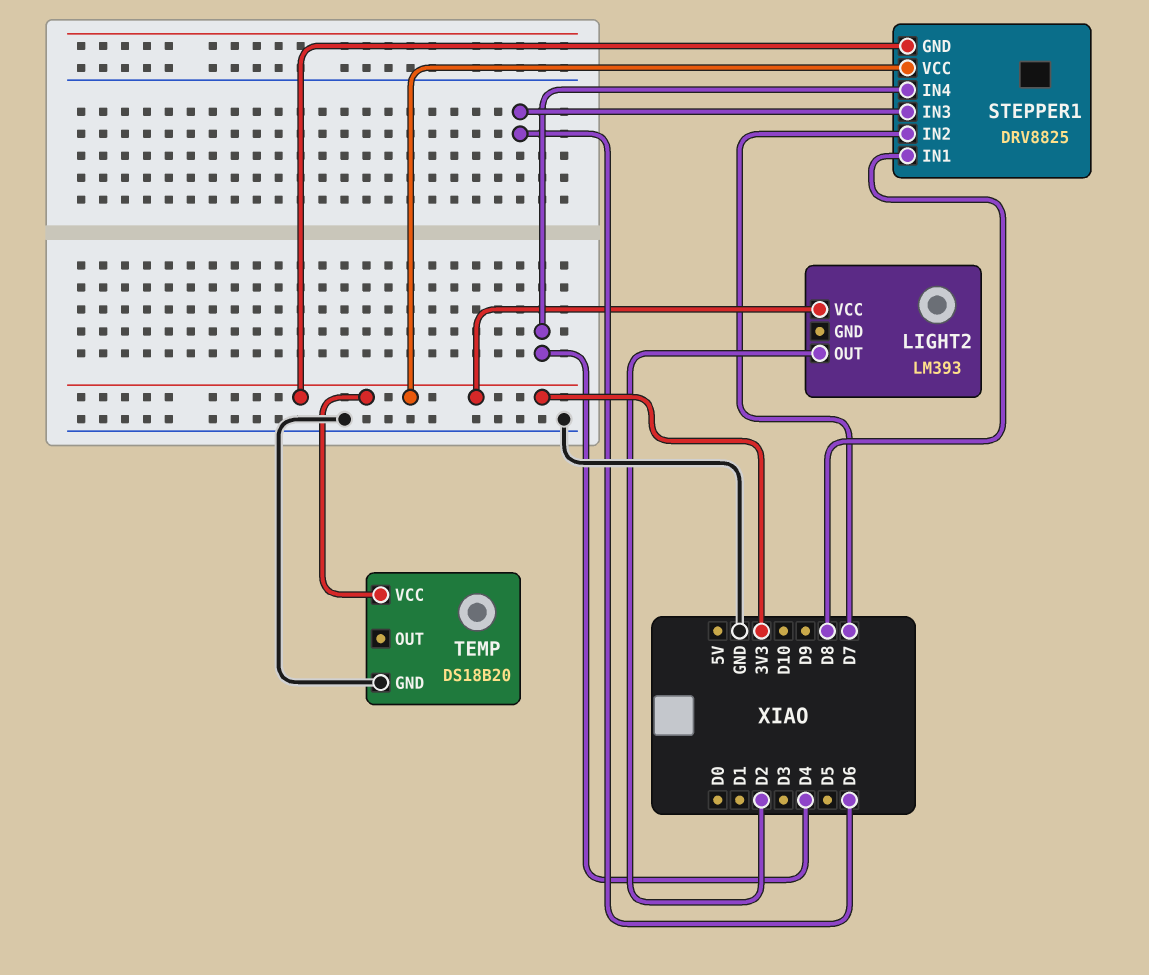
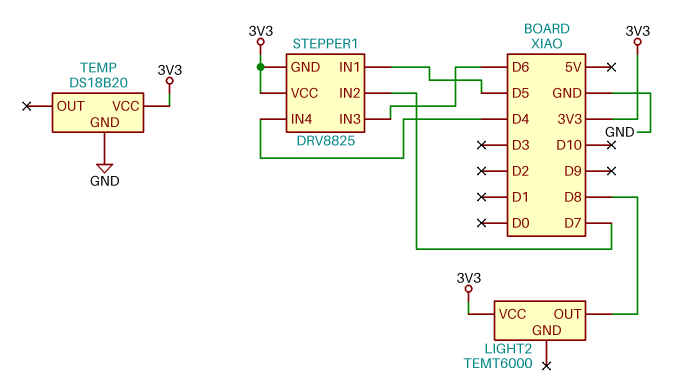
LIGHT2: LM393 -> TEMT6000
LIGHT2 pin OUT: D2 -> D8
STEPPER1 pin IN1: D8 -> D5

